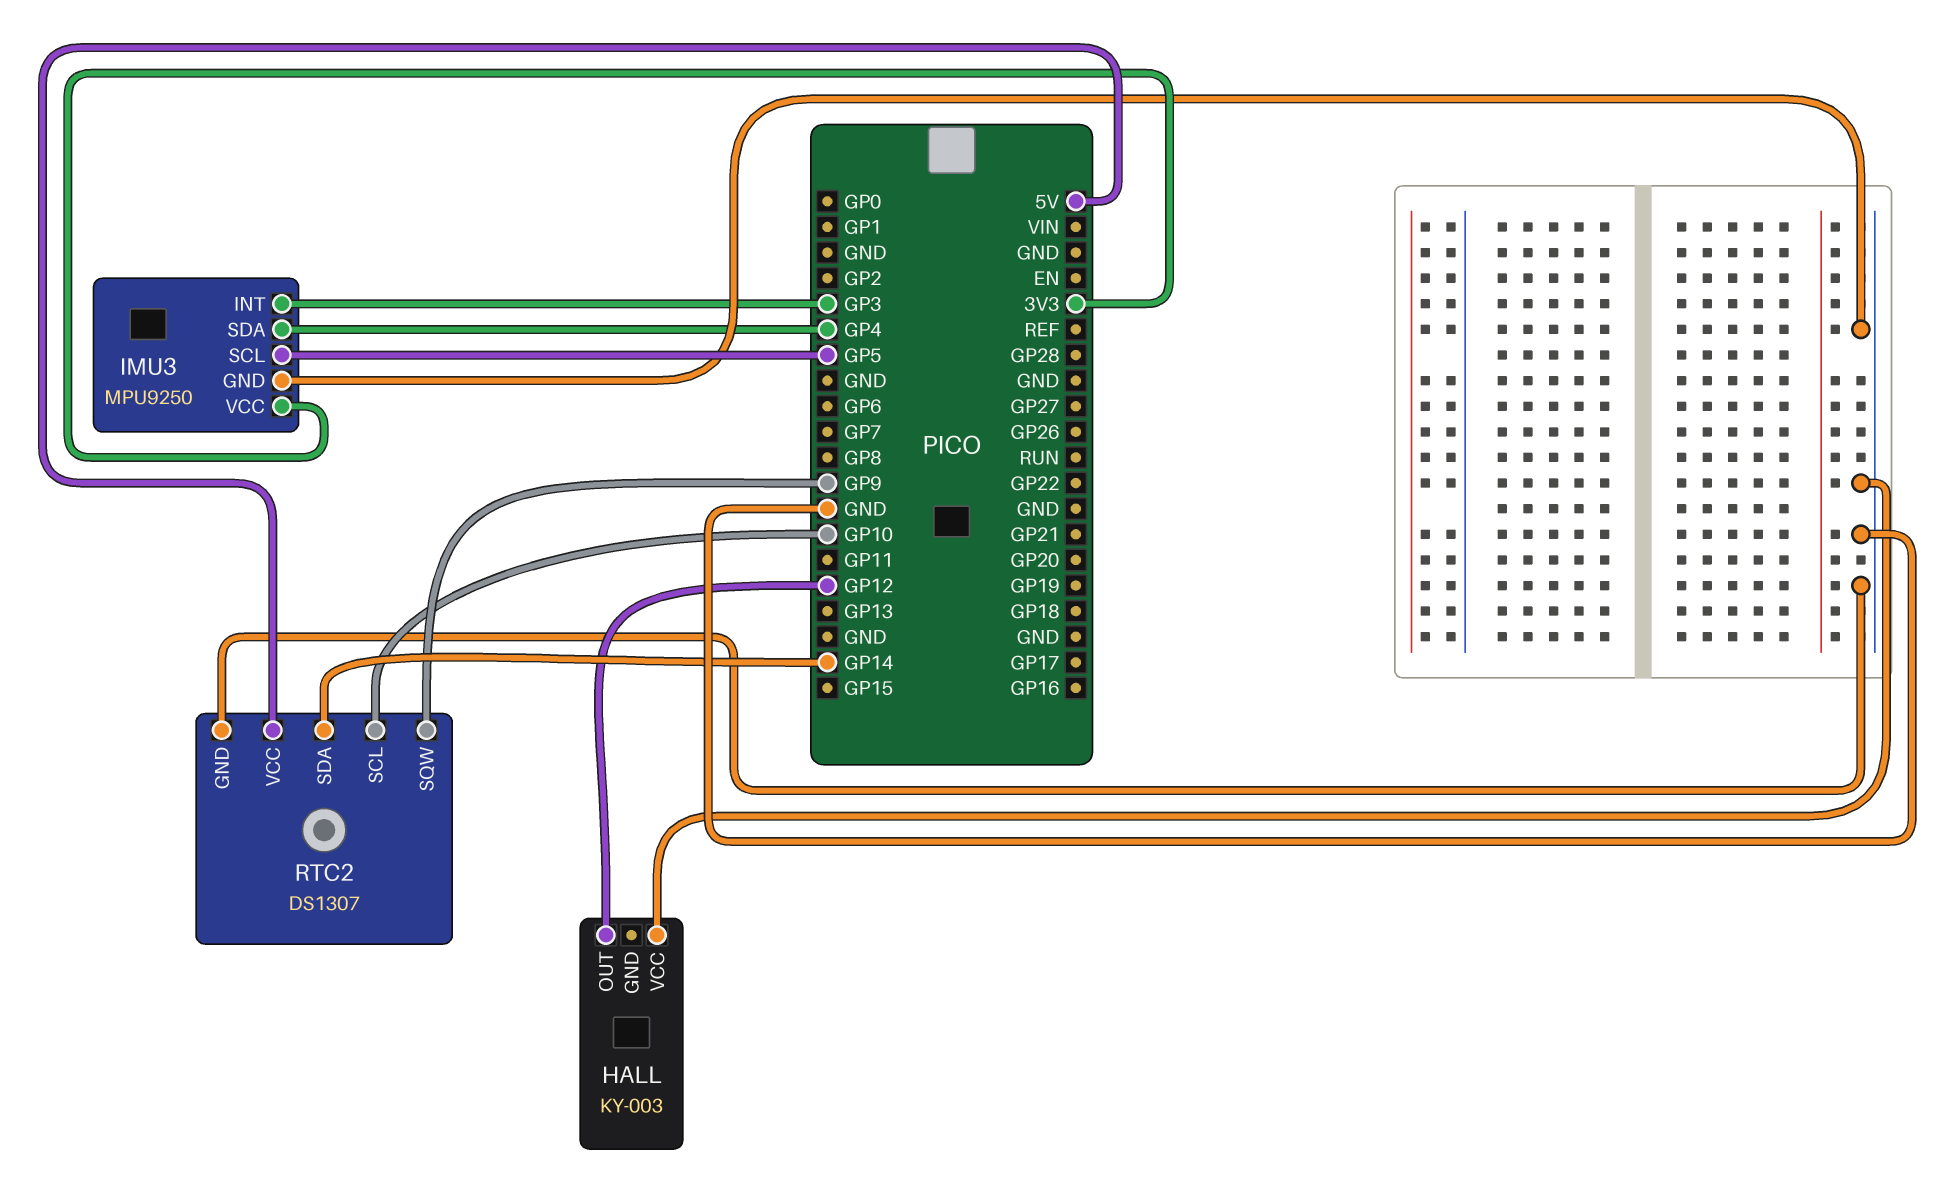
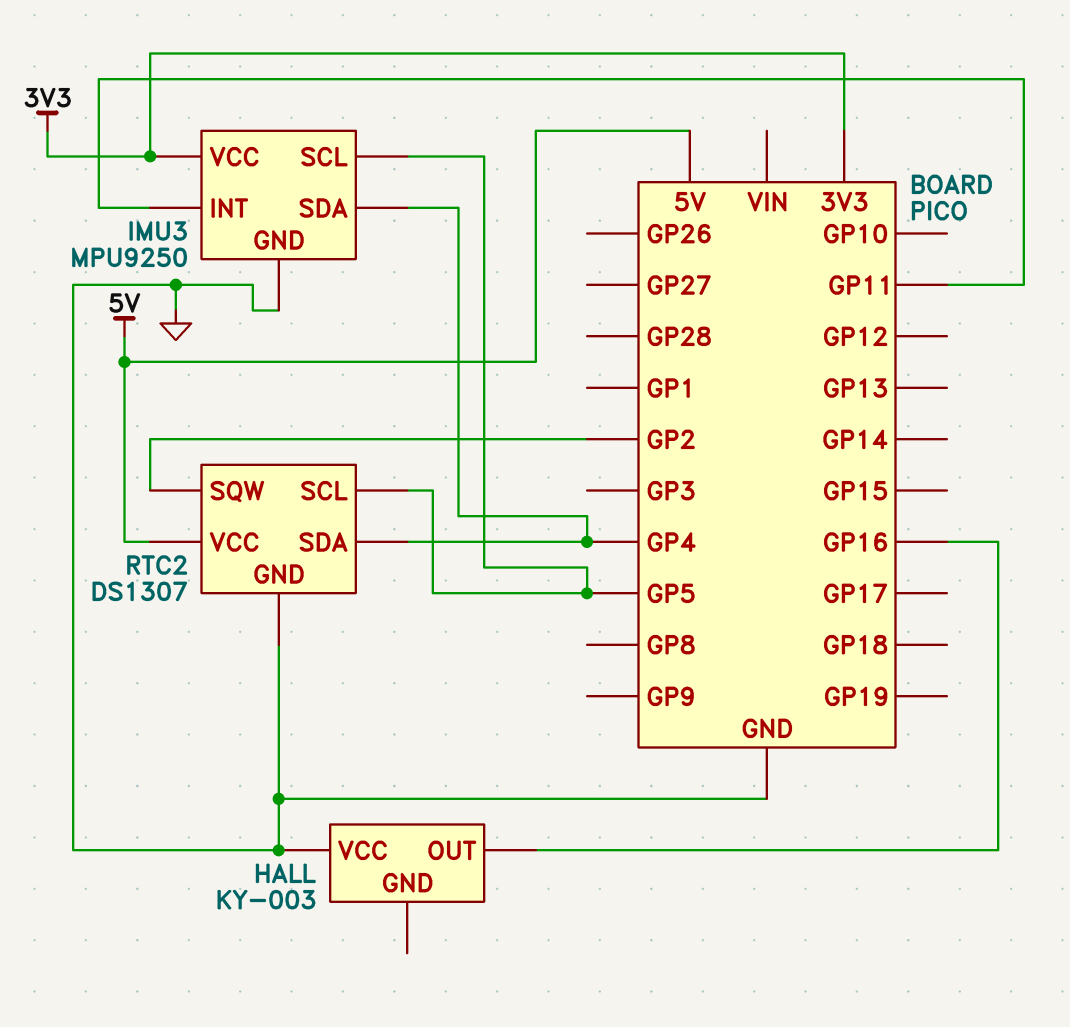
HALL pin OUT: GP12 -> GP16
IMU3 pin INT: GP3 -> GP11
RTC2 pin SCL: GP10 -> GP5
RTC2 pin SDA: GP14 -> GP4
RTC2 pin SQW: GP9 -> GP2

